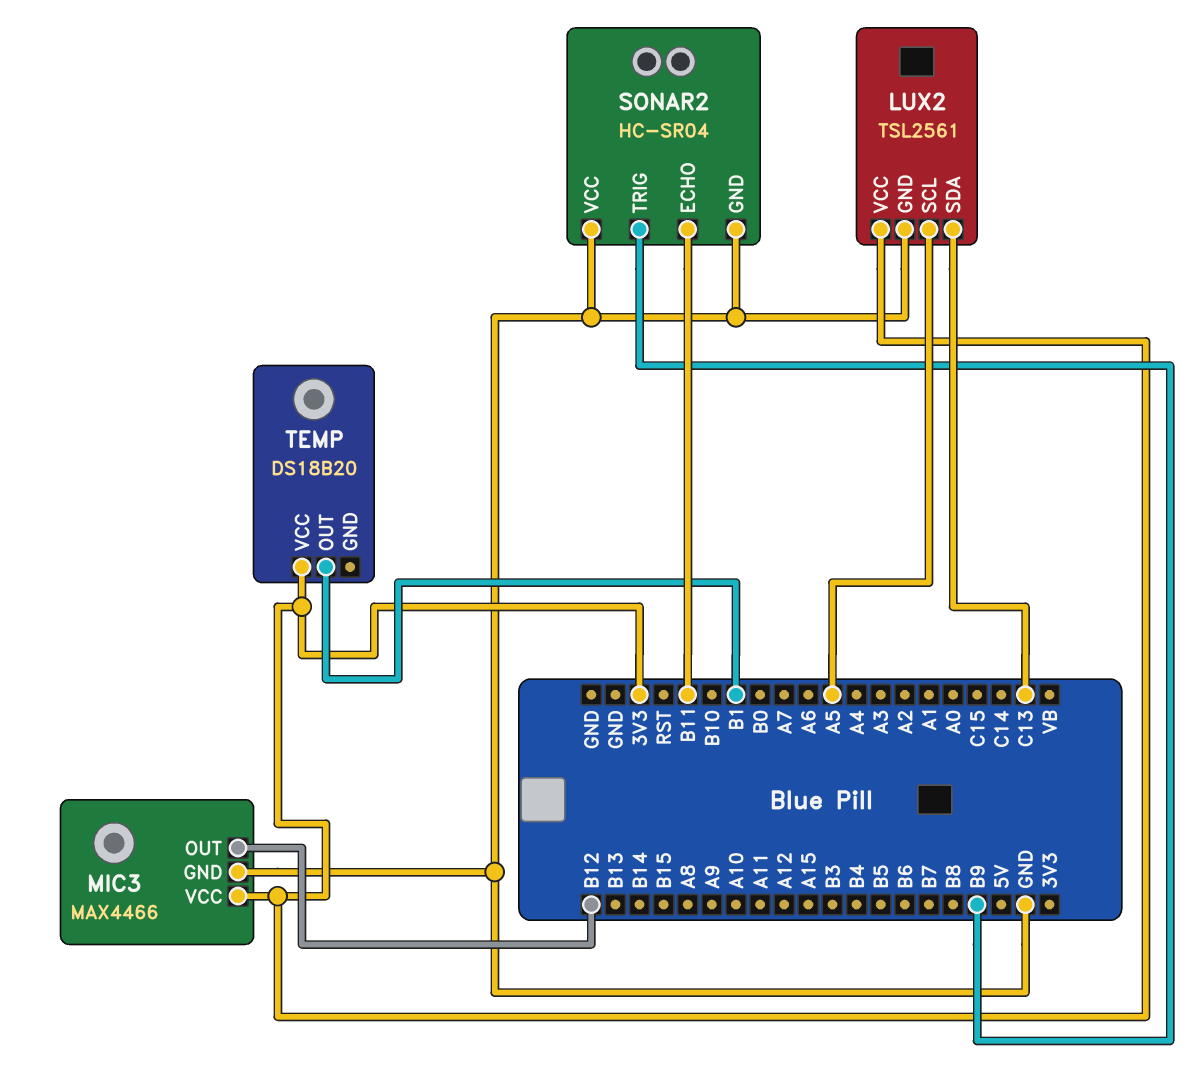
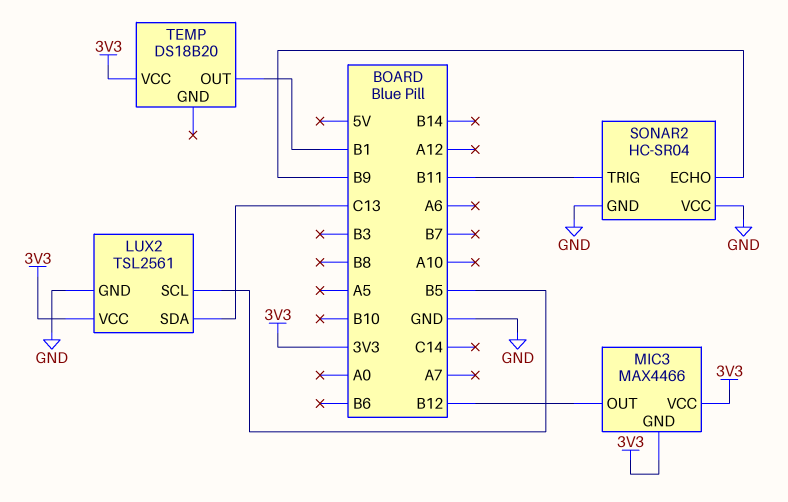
LUX2 pin SCL: A5 -> B5
MIC3 pin GND: GND -> 3V3
SONAR2 pin ECHO: B11 -> B9
SONAR2 pin TRIG: B9 -> B11

